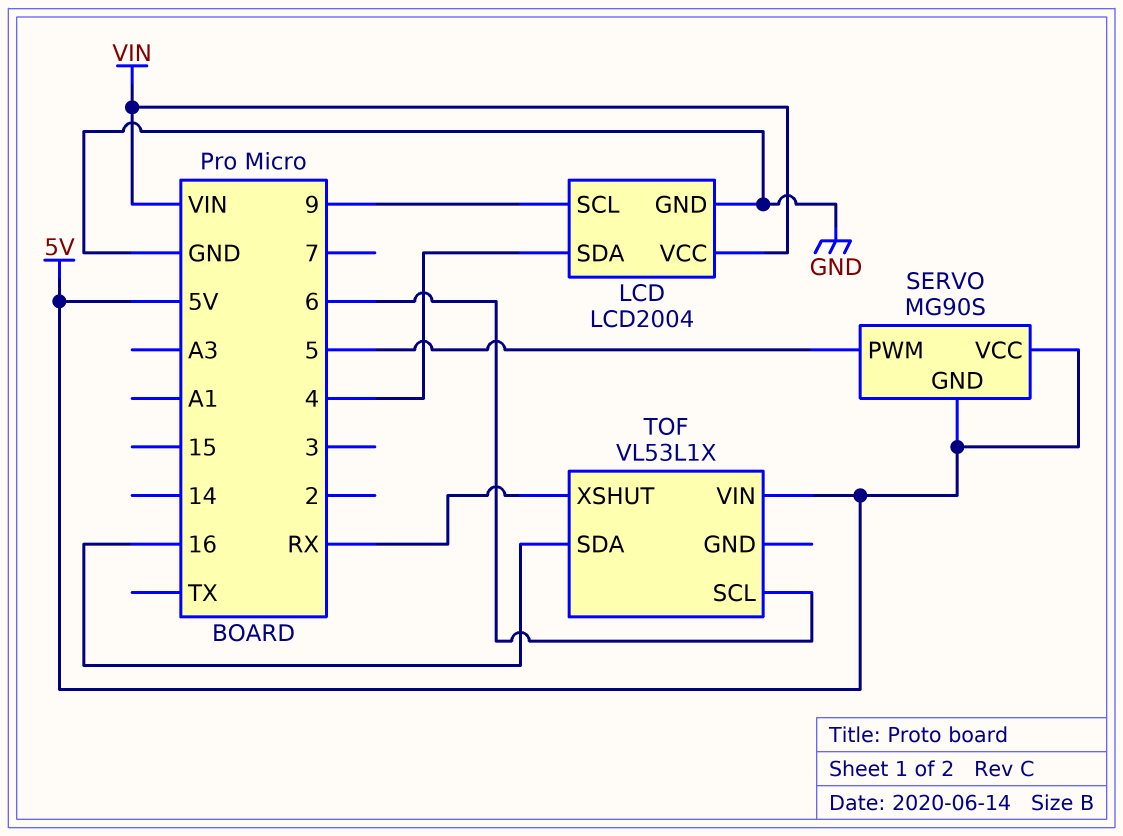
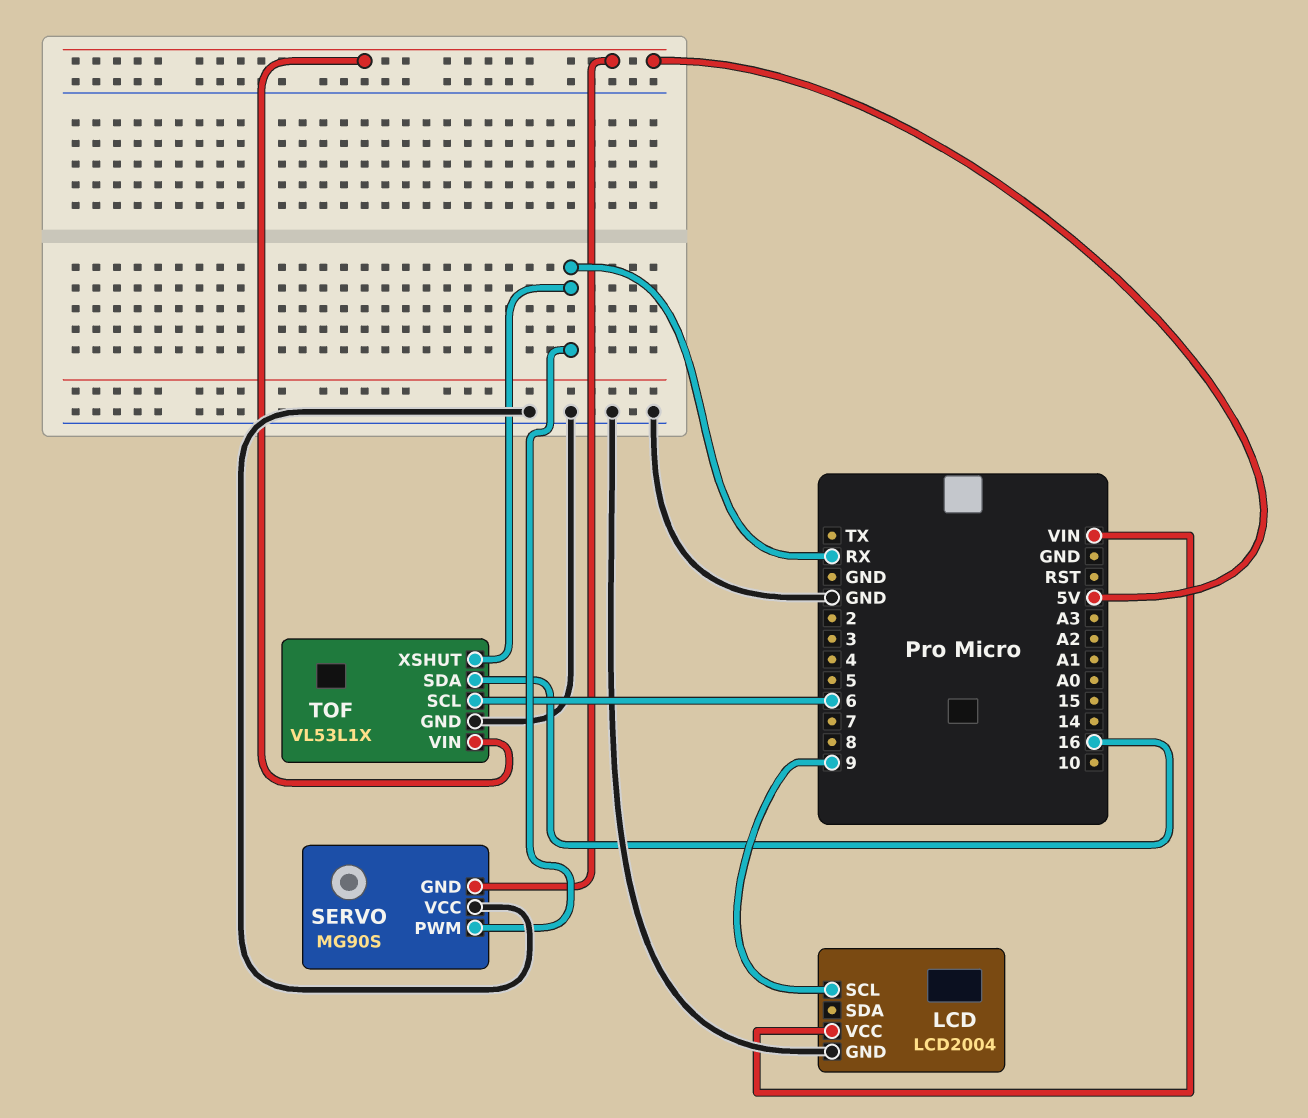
LCD pin SDA: 4 -> none
SERVO pin PWM: 5 -> RX
SERVO pin VCC: 5V -> GND
TOF pin GND: none -> GND

